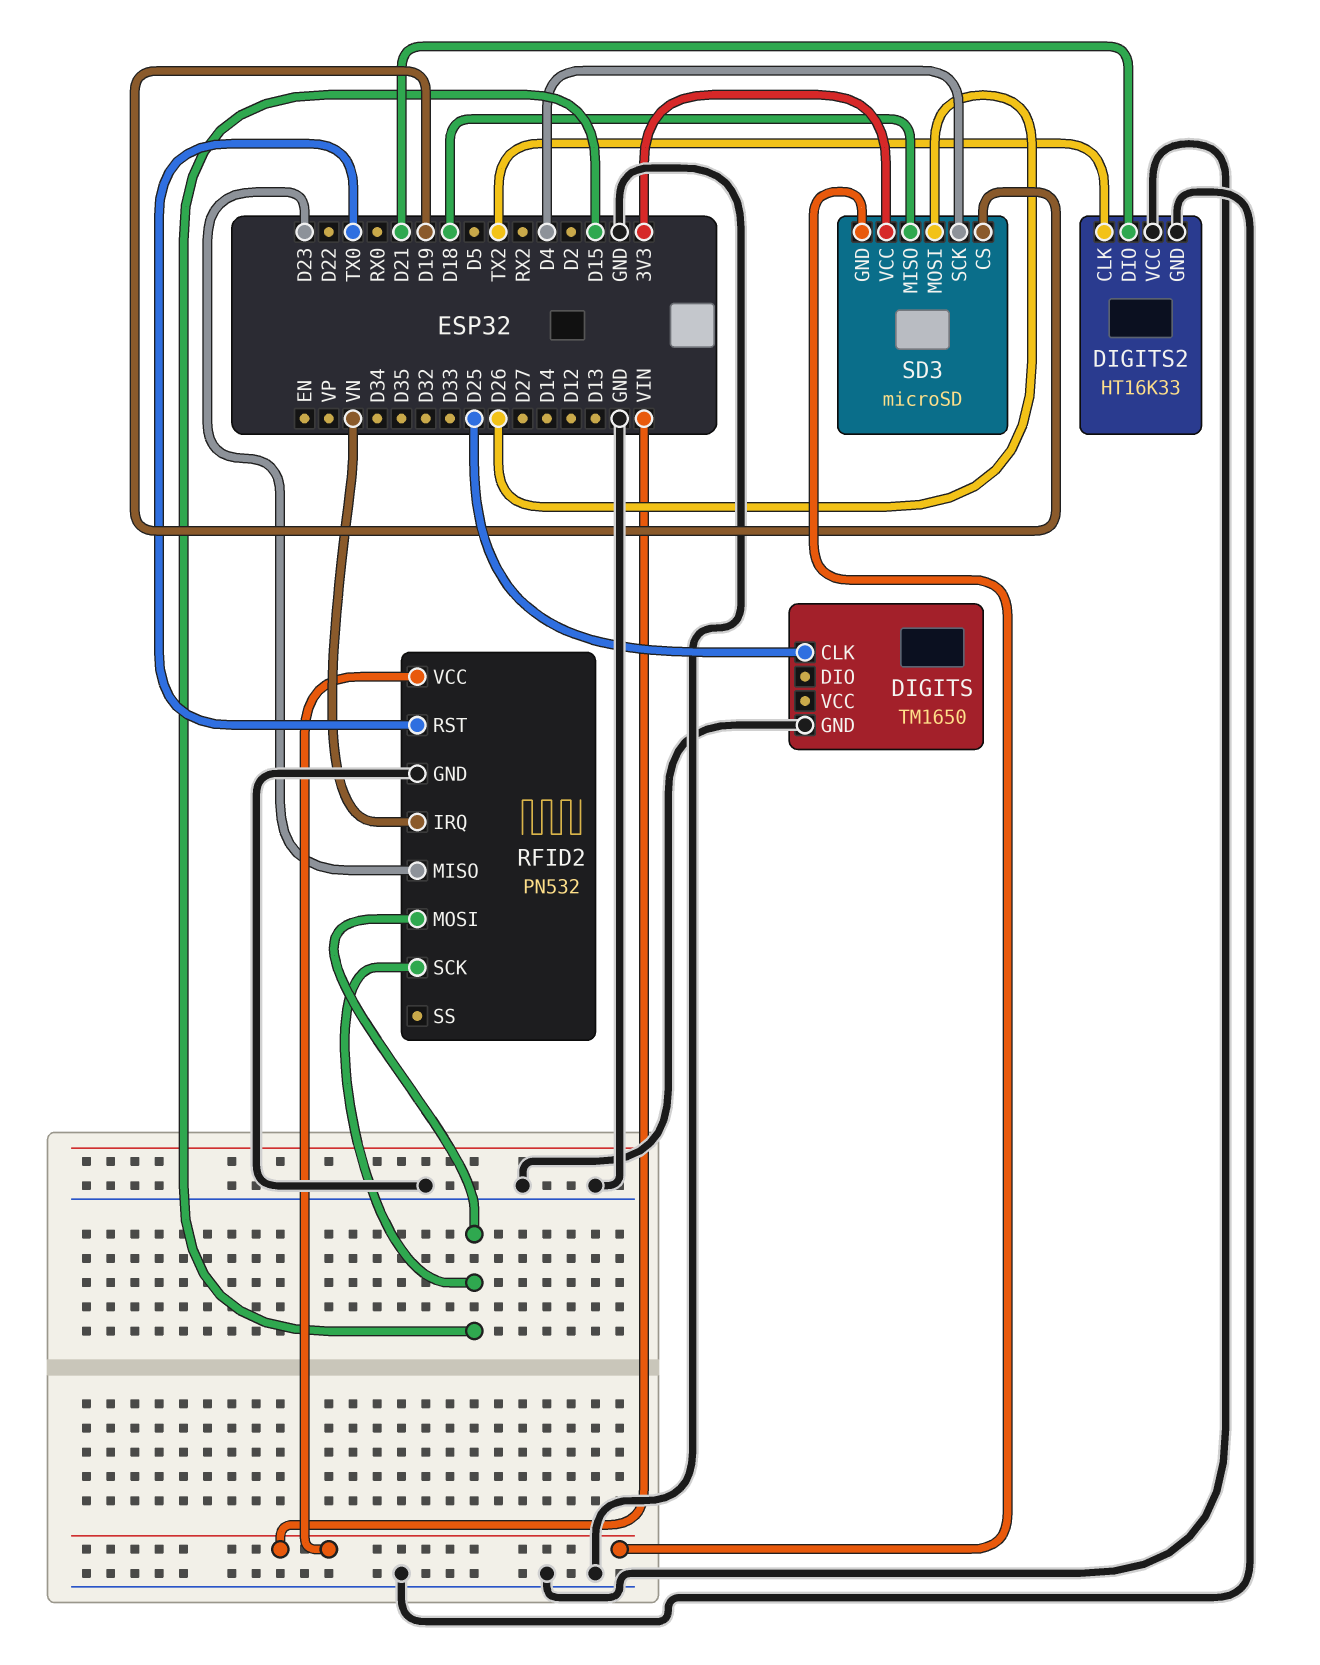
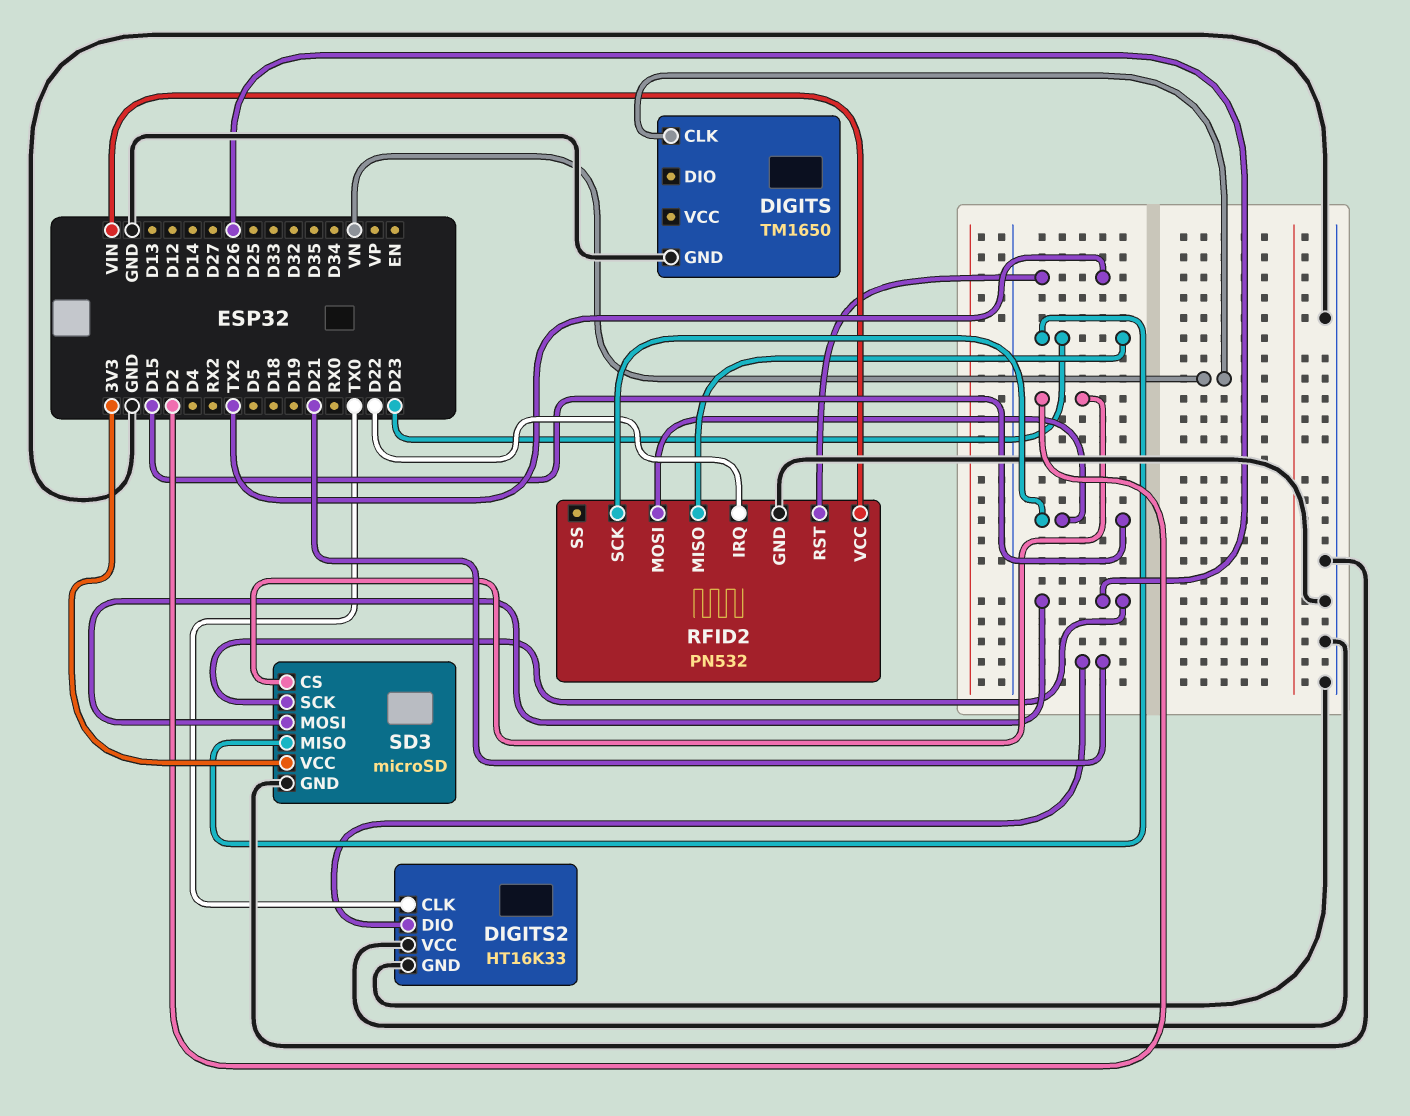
DIGITS pin CLK: D25 -> VN
DIGITS2 pin CLK: TX2 -> TX0
RFID2 pin IRQ: VN -> D22
RFID2 pin RST: TX0 -> TX2
SD3 pin CS: D19 -> D2
SD3 pin GND: VIN -> GND
SD3 pin MISO: D18 -> D23
SD3 pin SCK: D4 -> D26

